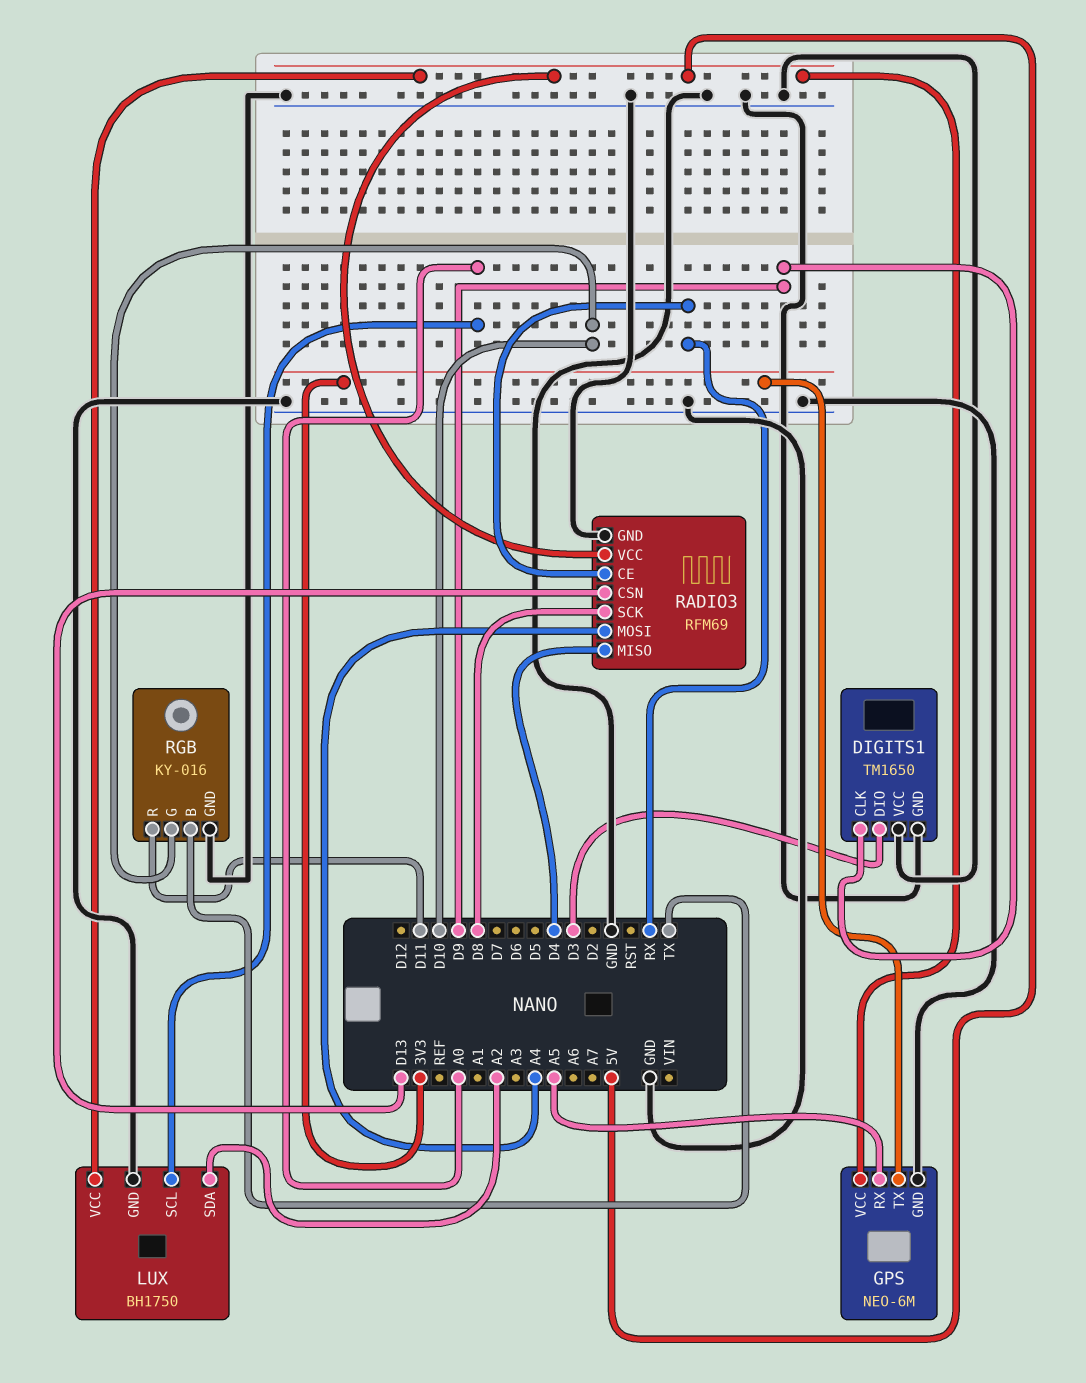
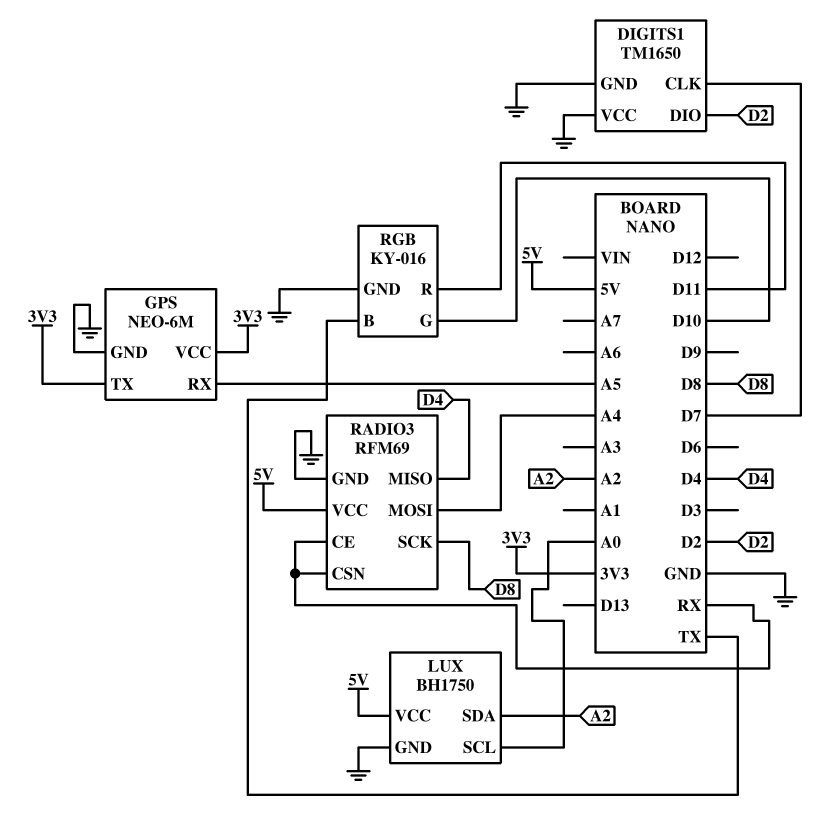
DIGITS1 pin CLK: D9 -> D7
DIGITS1 pin DIO: D3 -> D2
GPS pin VCC: 5V -> 3V3
RADIO3 pin CSN: D13 -> RX

